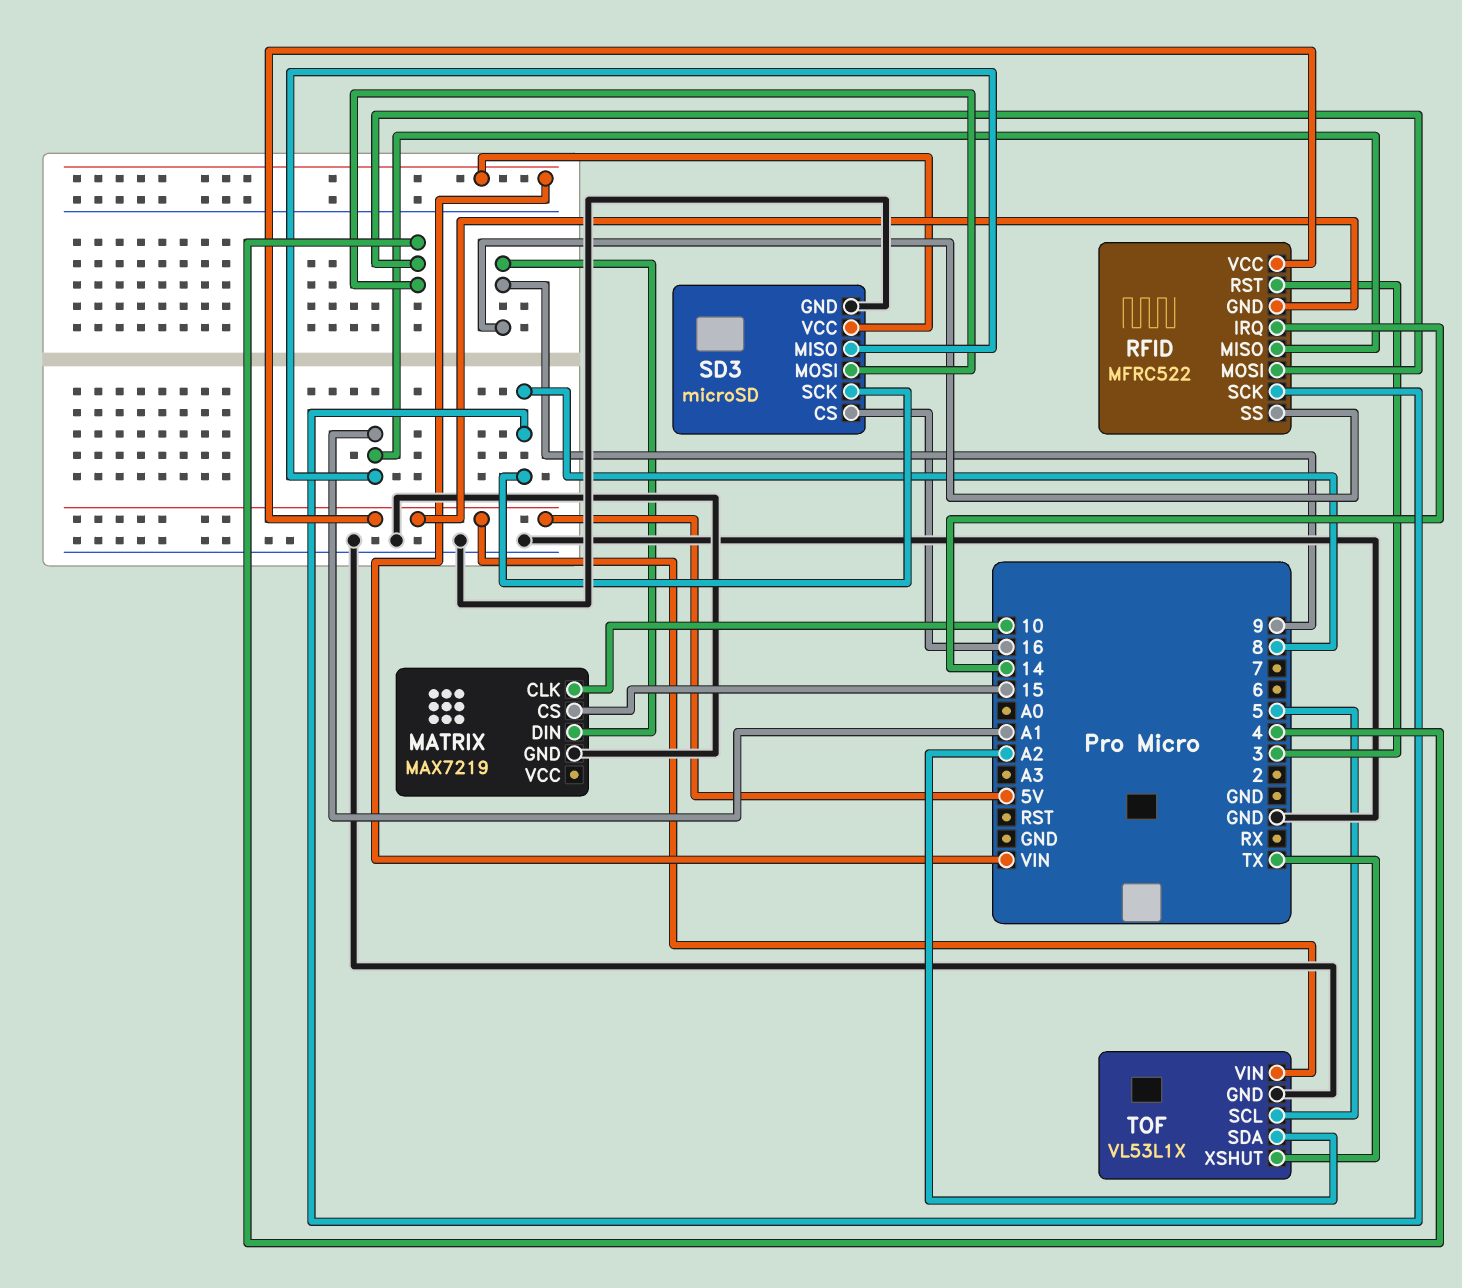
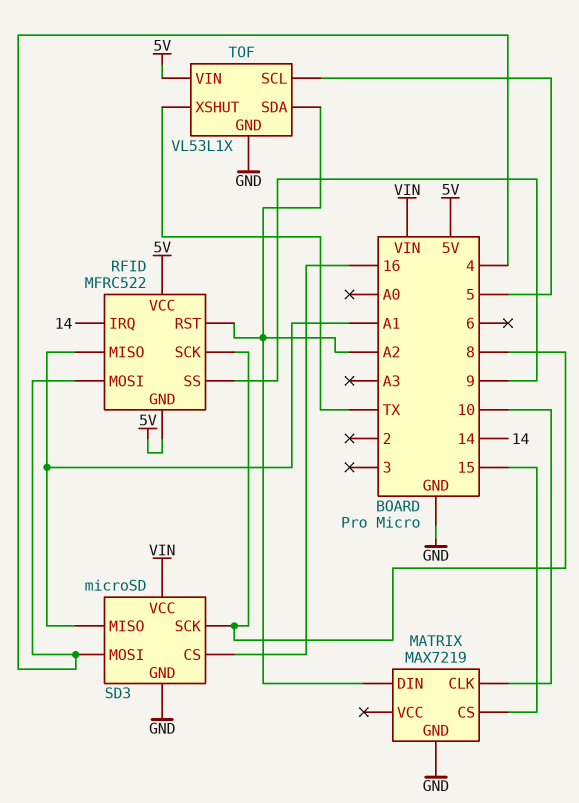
MATRIX pin DIN: 9 -> A2
RFID pin RST: 3 -> A2

